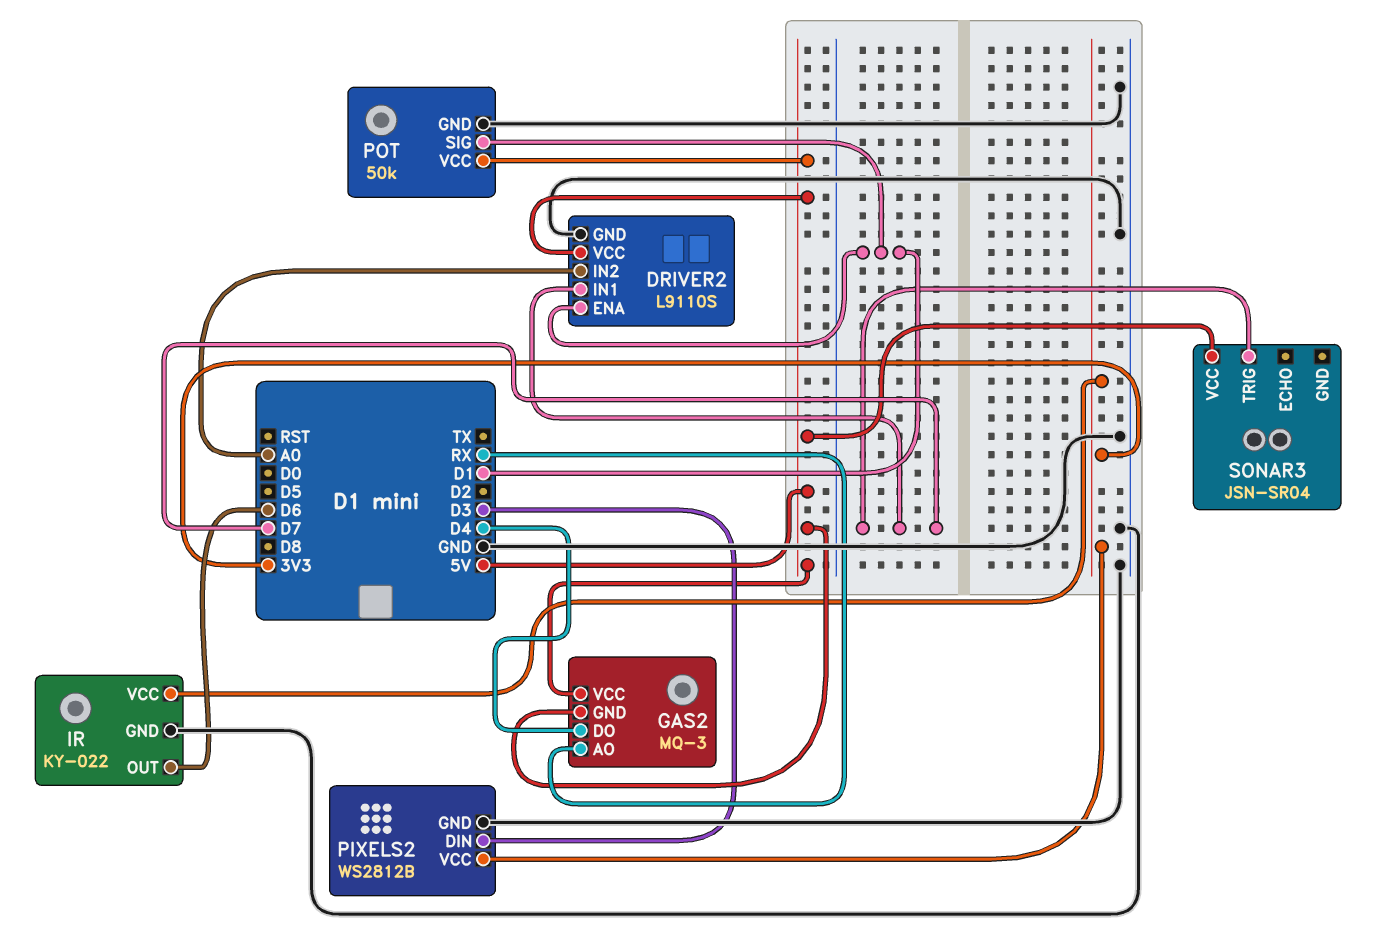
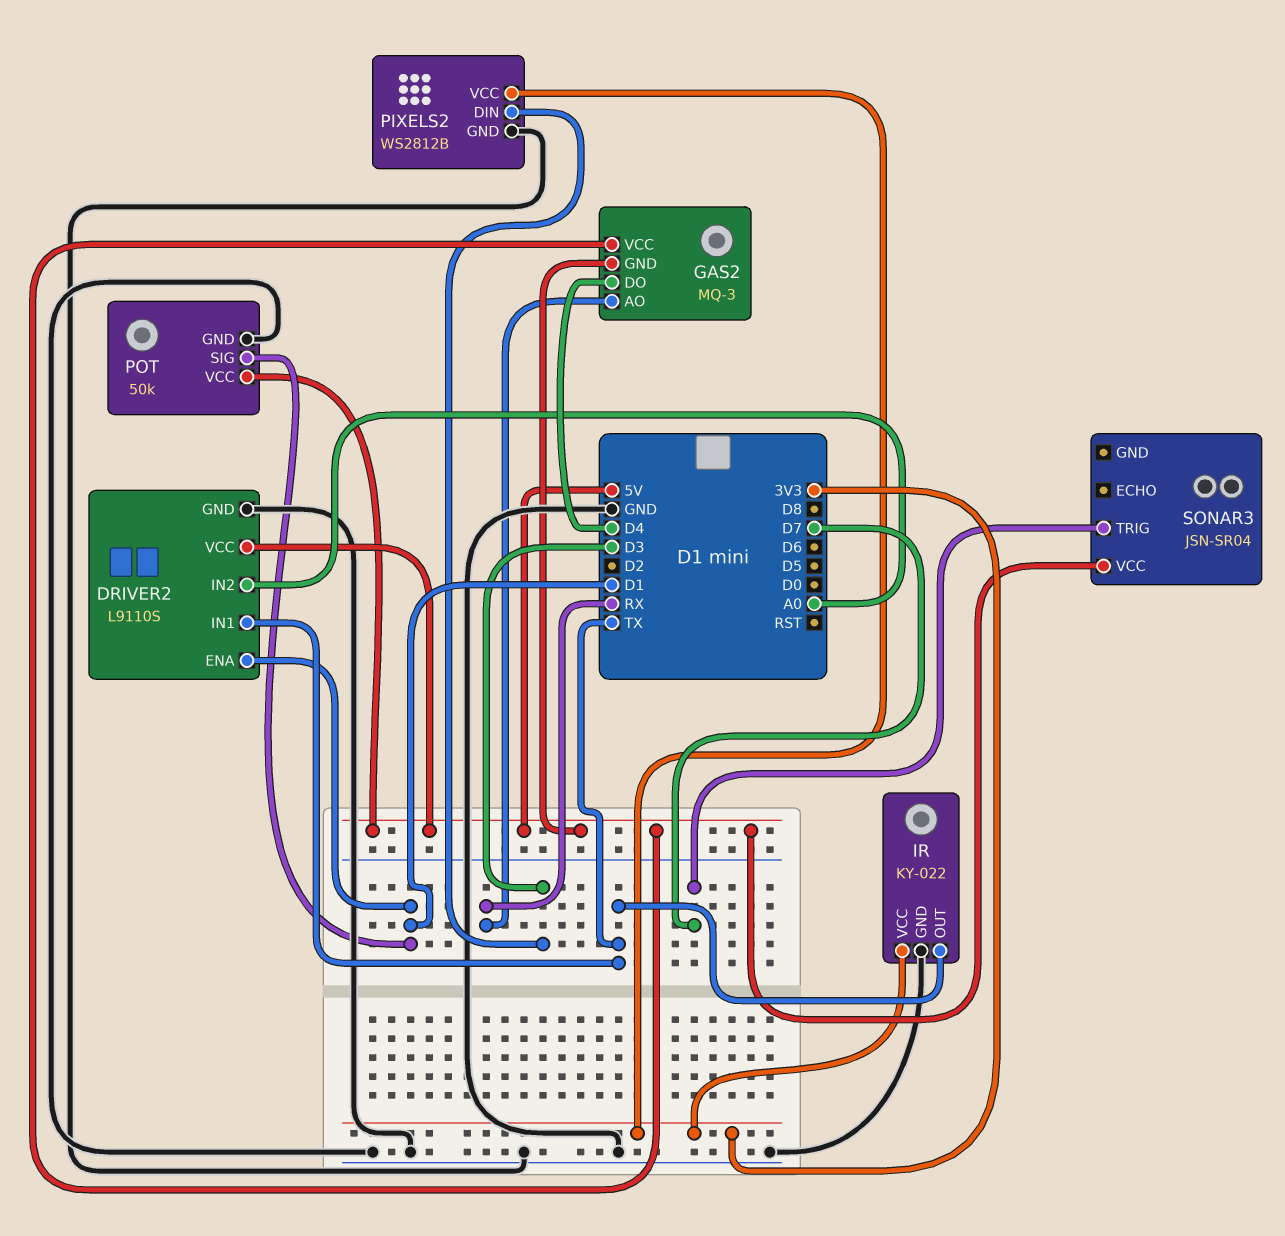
DRIVER2 pin IN1: D7 -> TX
IR pin OUT: D6 -> TX

